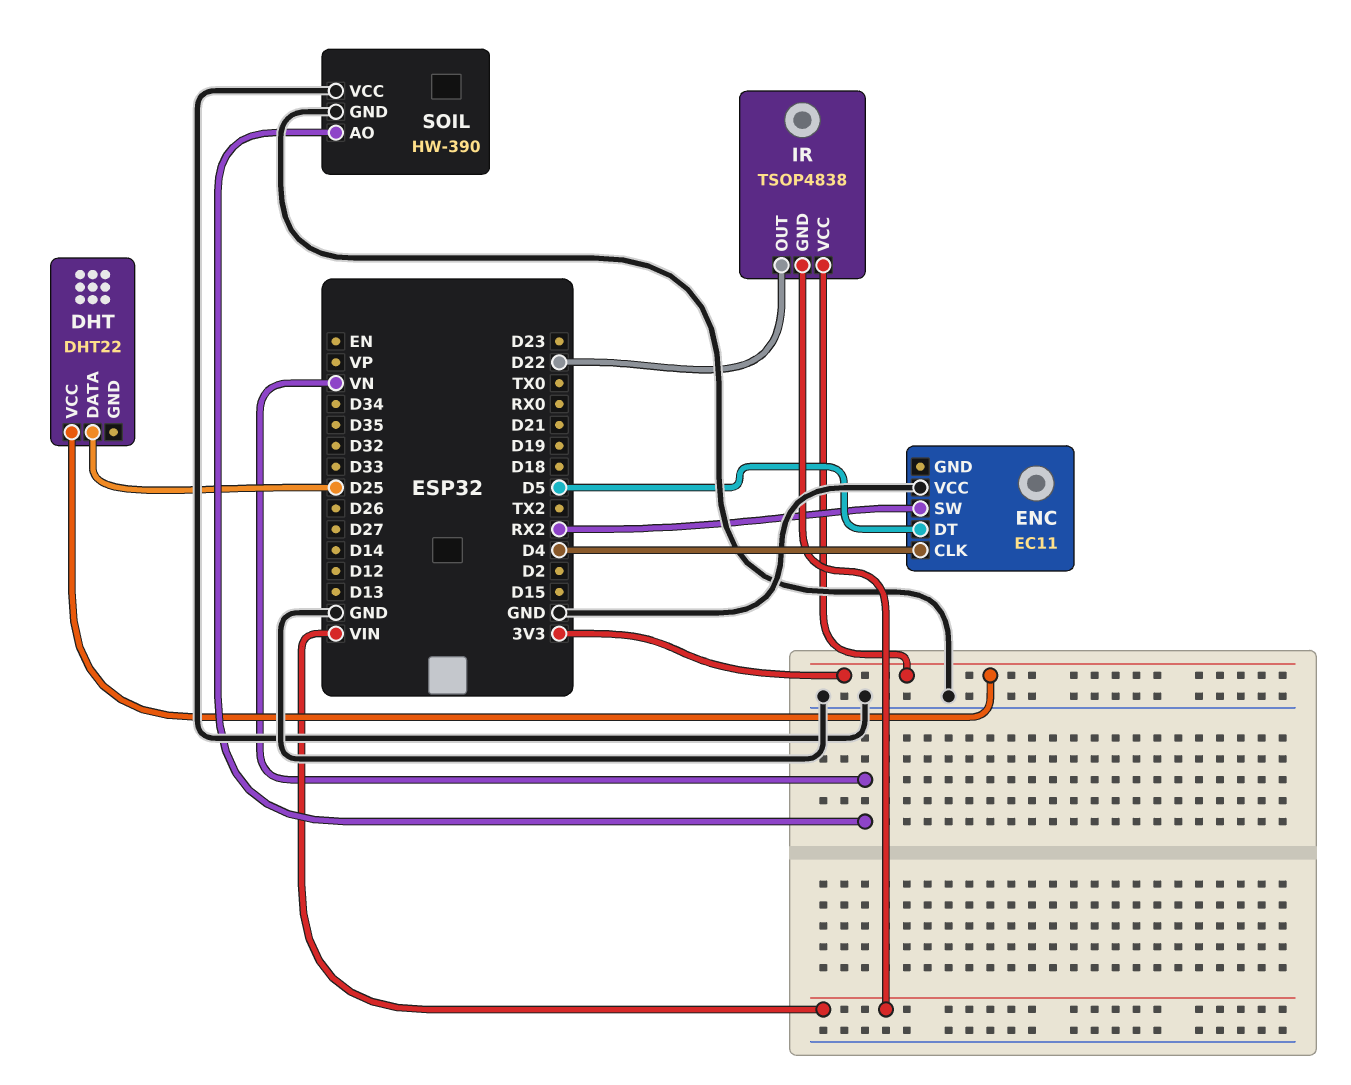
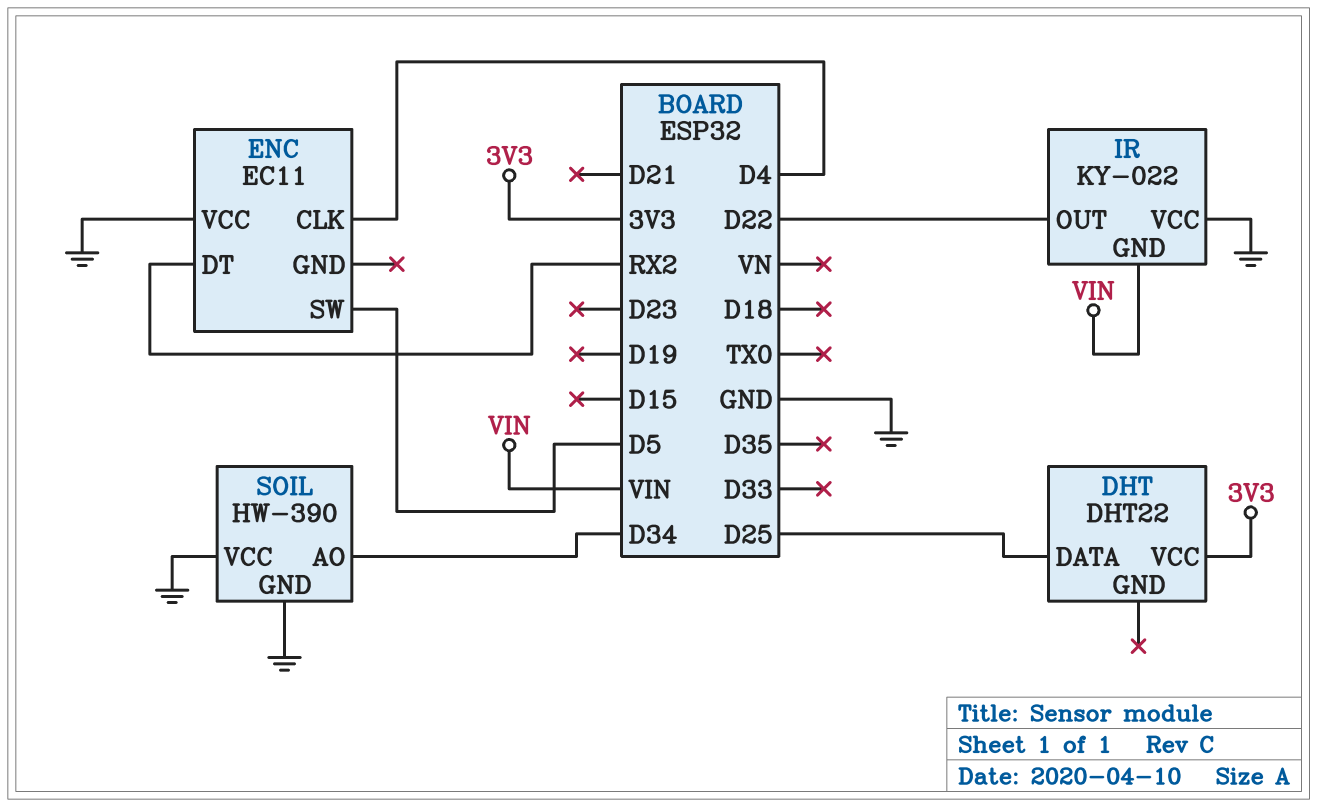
ENC pin DT: D5 -> RX2
ENC pin SW: RX2 -> D5
IR: TSOP4838 -> KY-022
IR pin VCC: 3V3 -> GND
SOIL pin AO: VN -> D34

